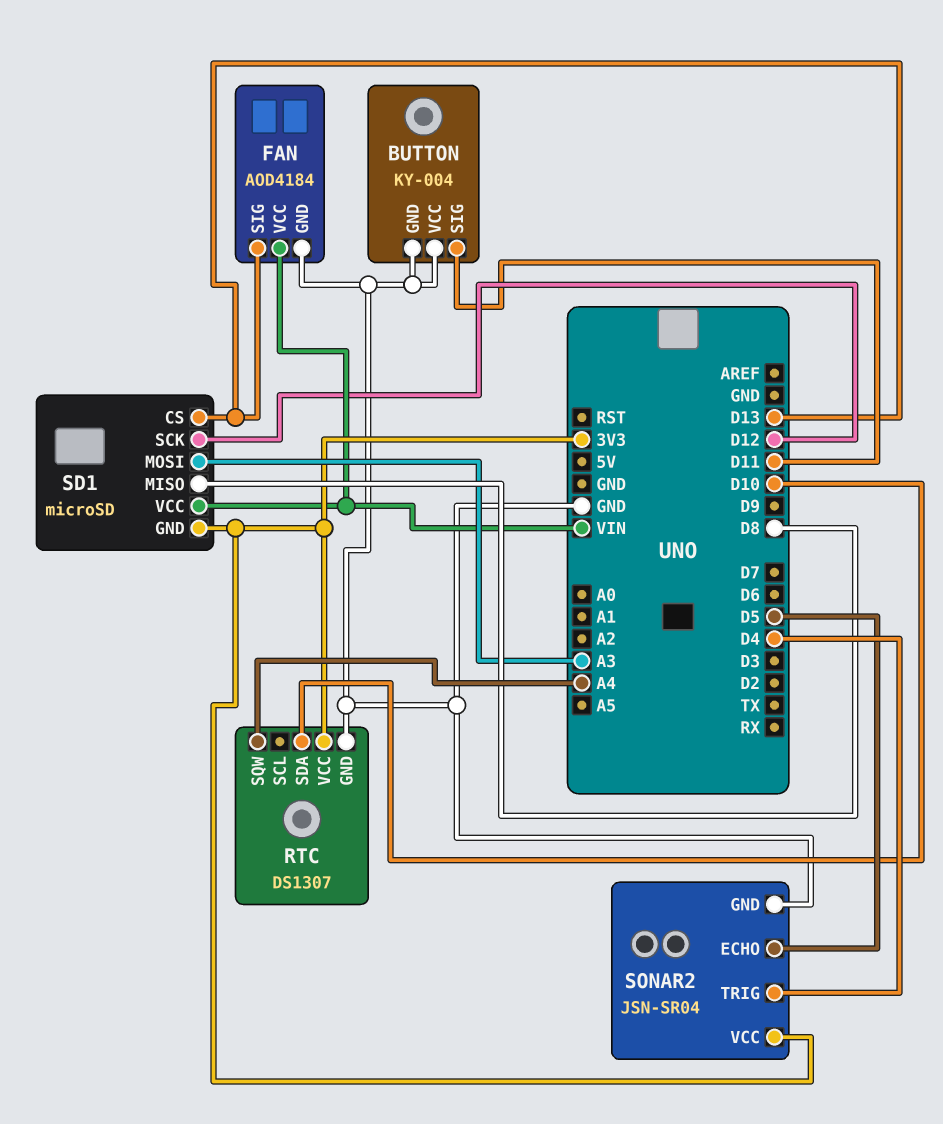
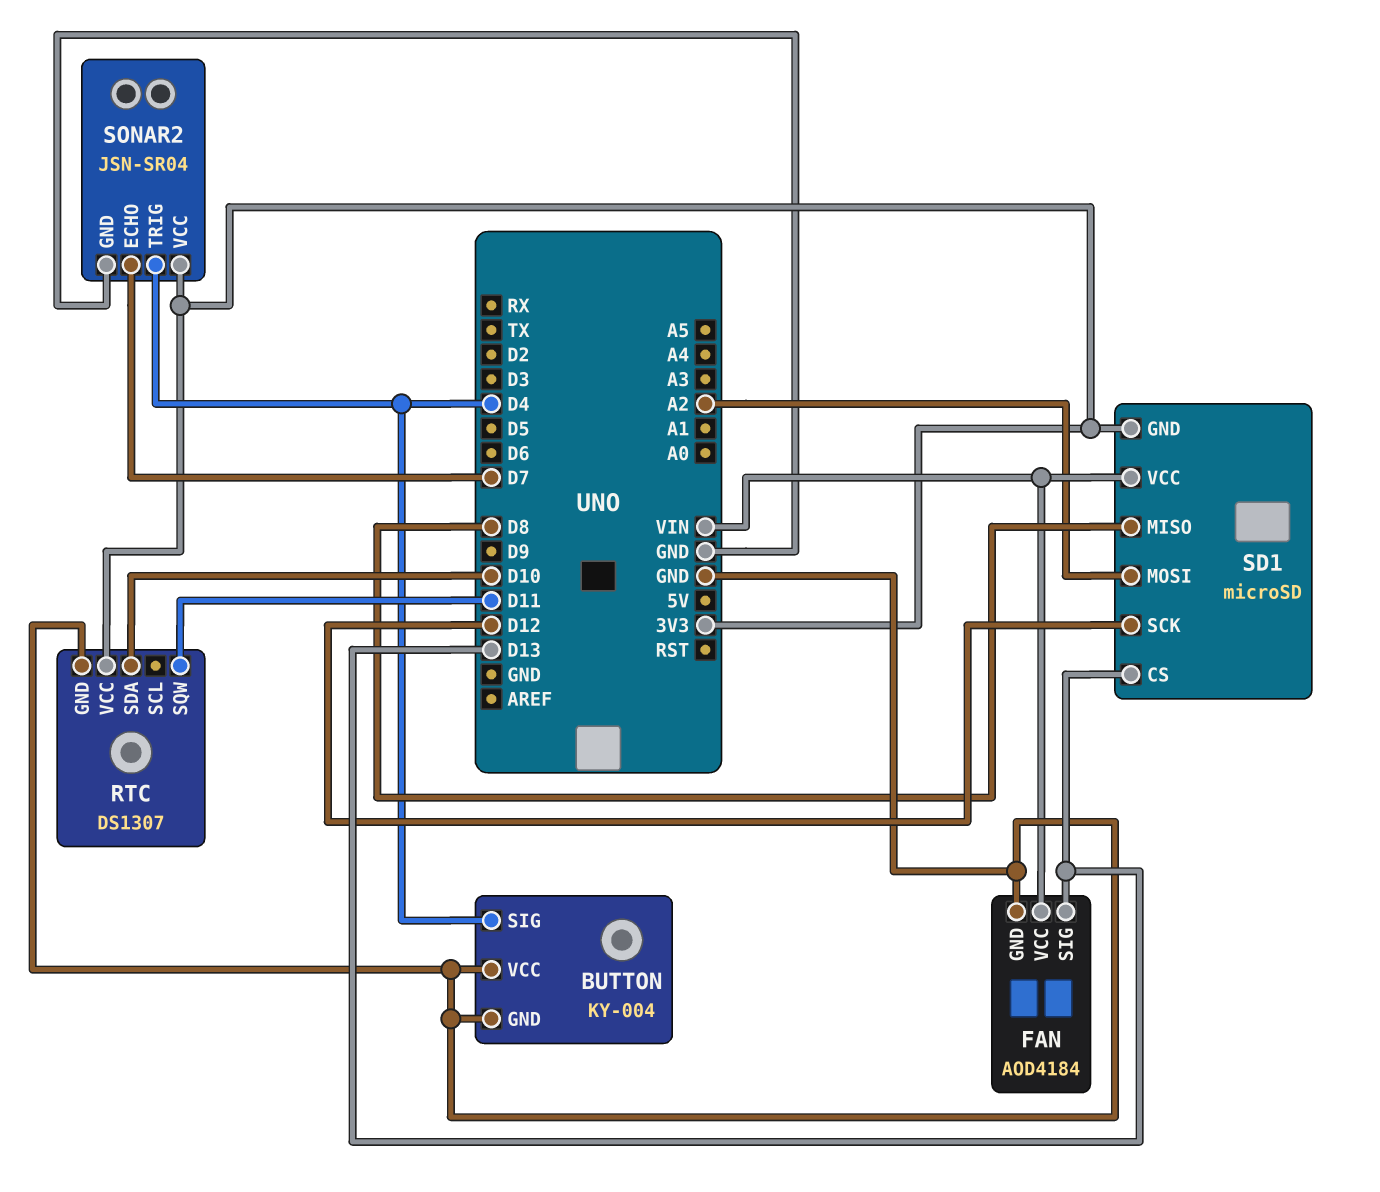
BUTTON pin SIG: D11 -> D4
RTC pin SQW: A4 -> D11
SD1 pin MOSI: A3 -> A2
SONAR2 pin ECHO: D5 -> D7

